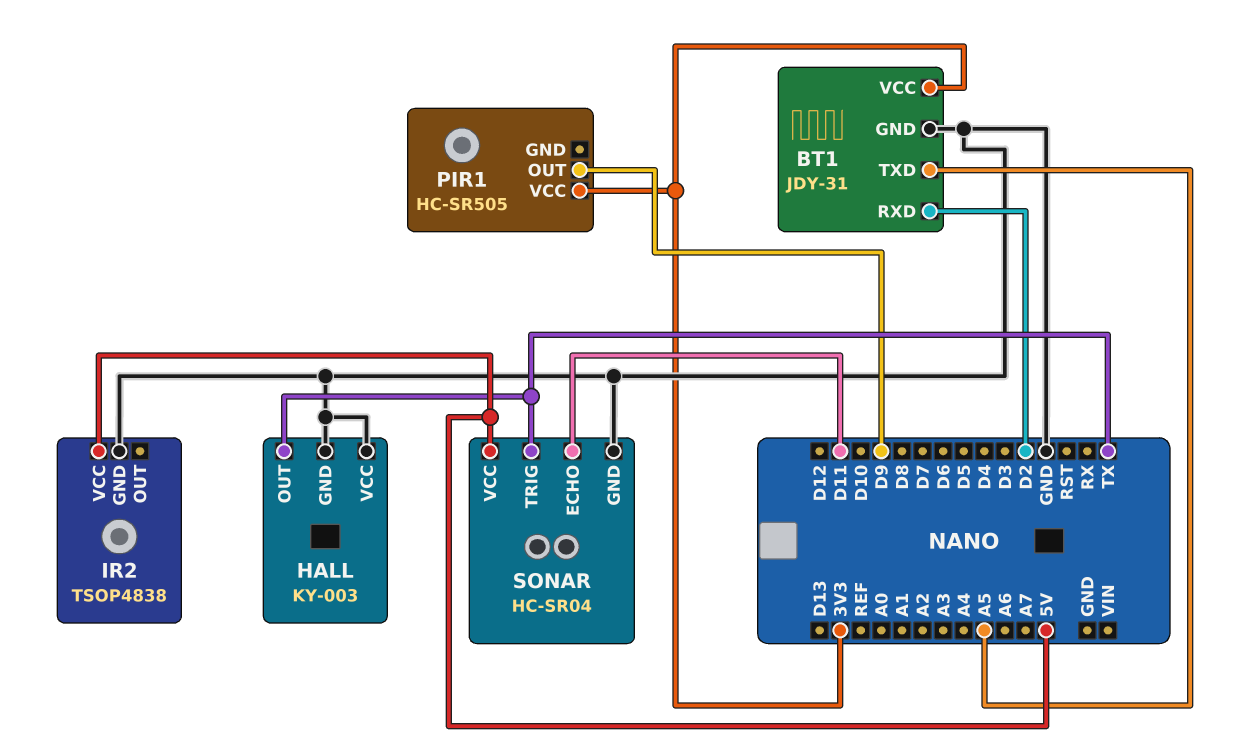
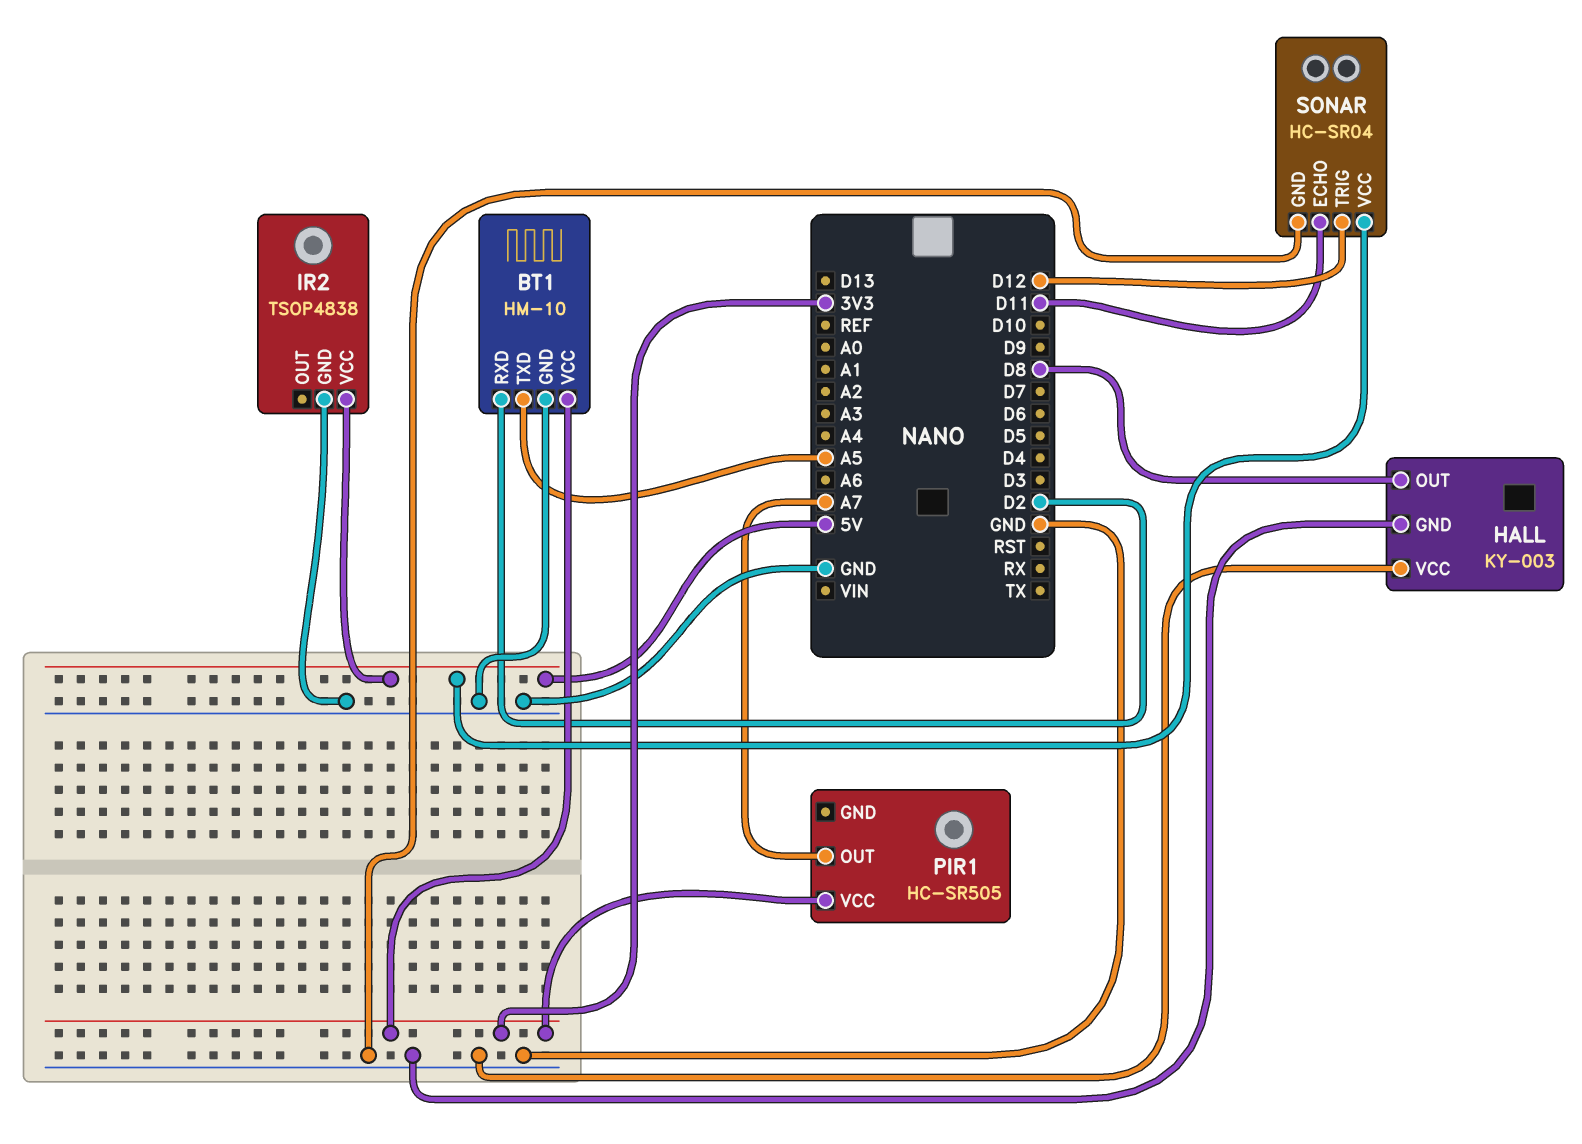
BT1: JDY-31 -> HM-10
HALL pin OUT: TX -> D8
PIR1 pin OUT: D9 -> A7
SONAR pin TRIG: TX -> D12

